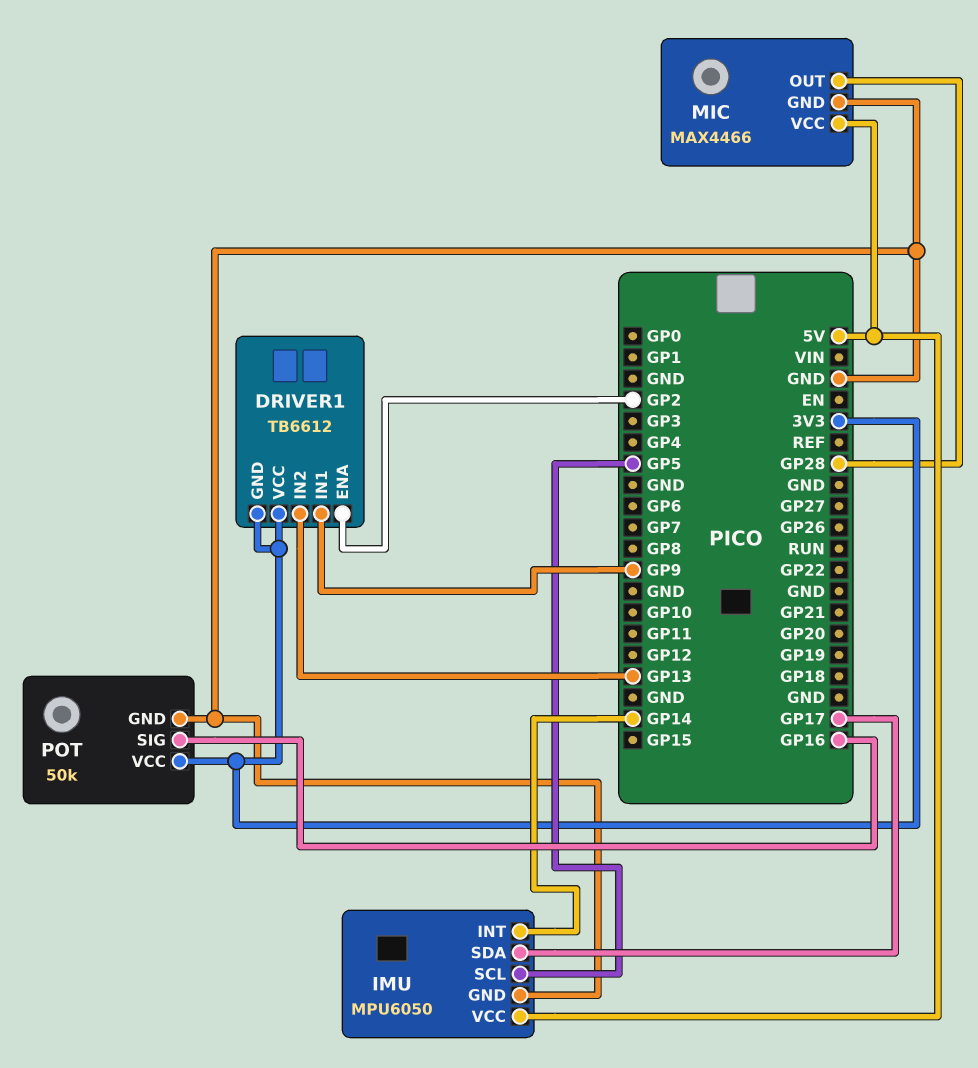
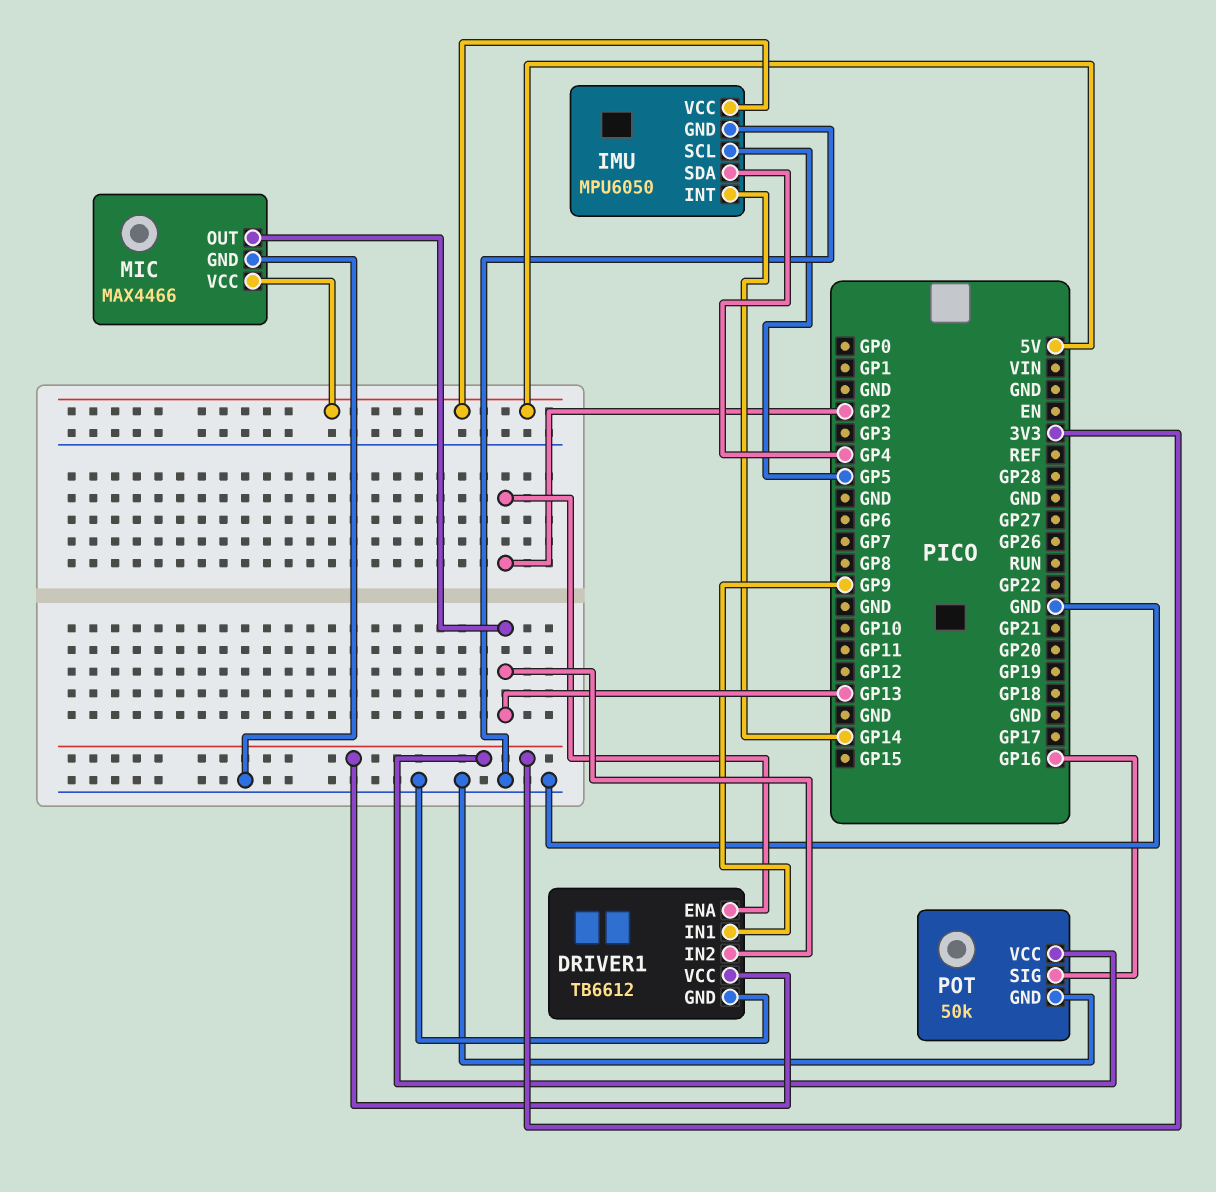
DRIVER1 pin GND: 3V3 -> GND
IMU pin SDA: GP17 -> GP4
MIC pin OUT: GP28 -> GP13

